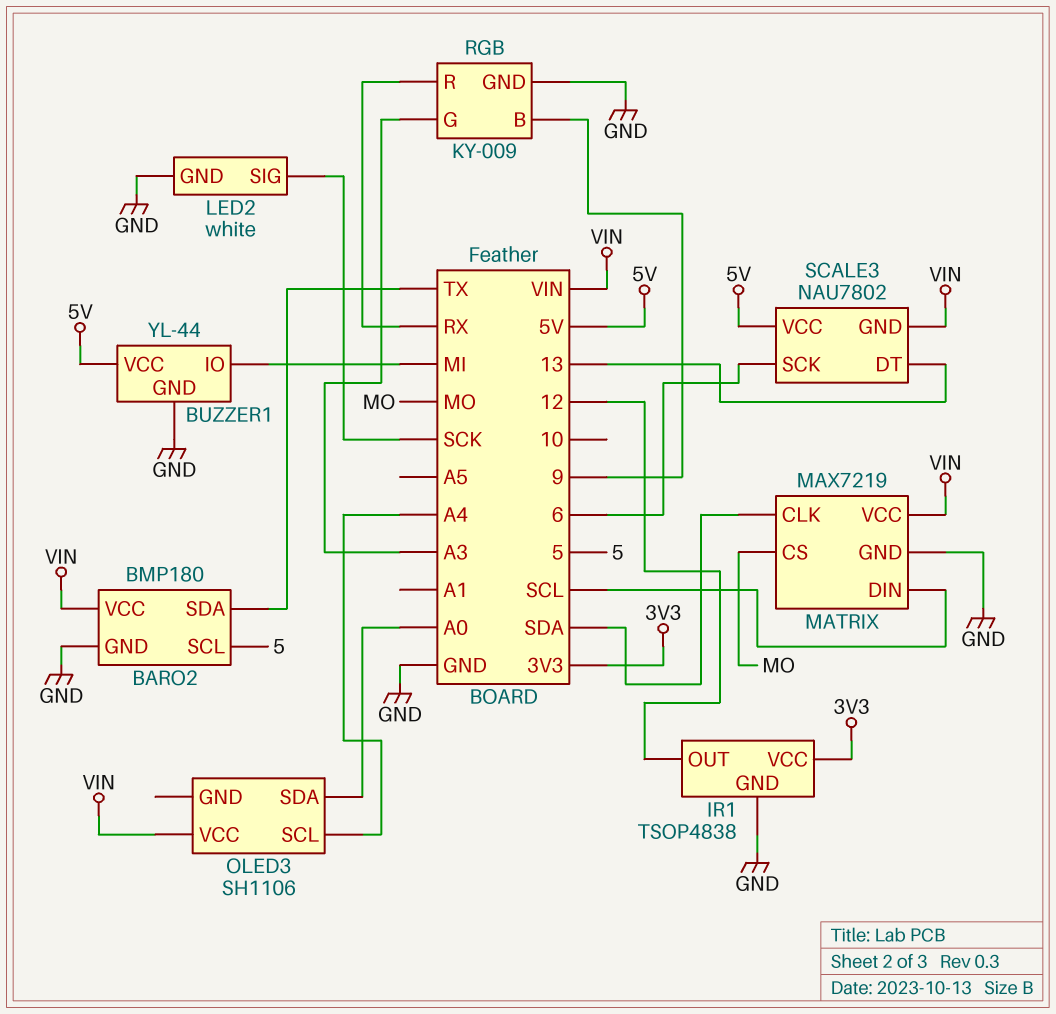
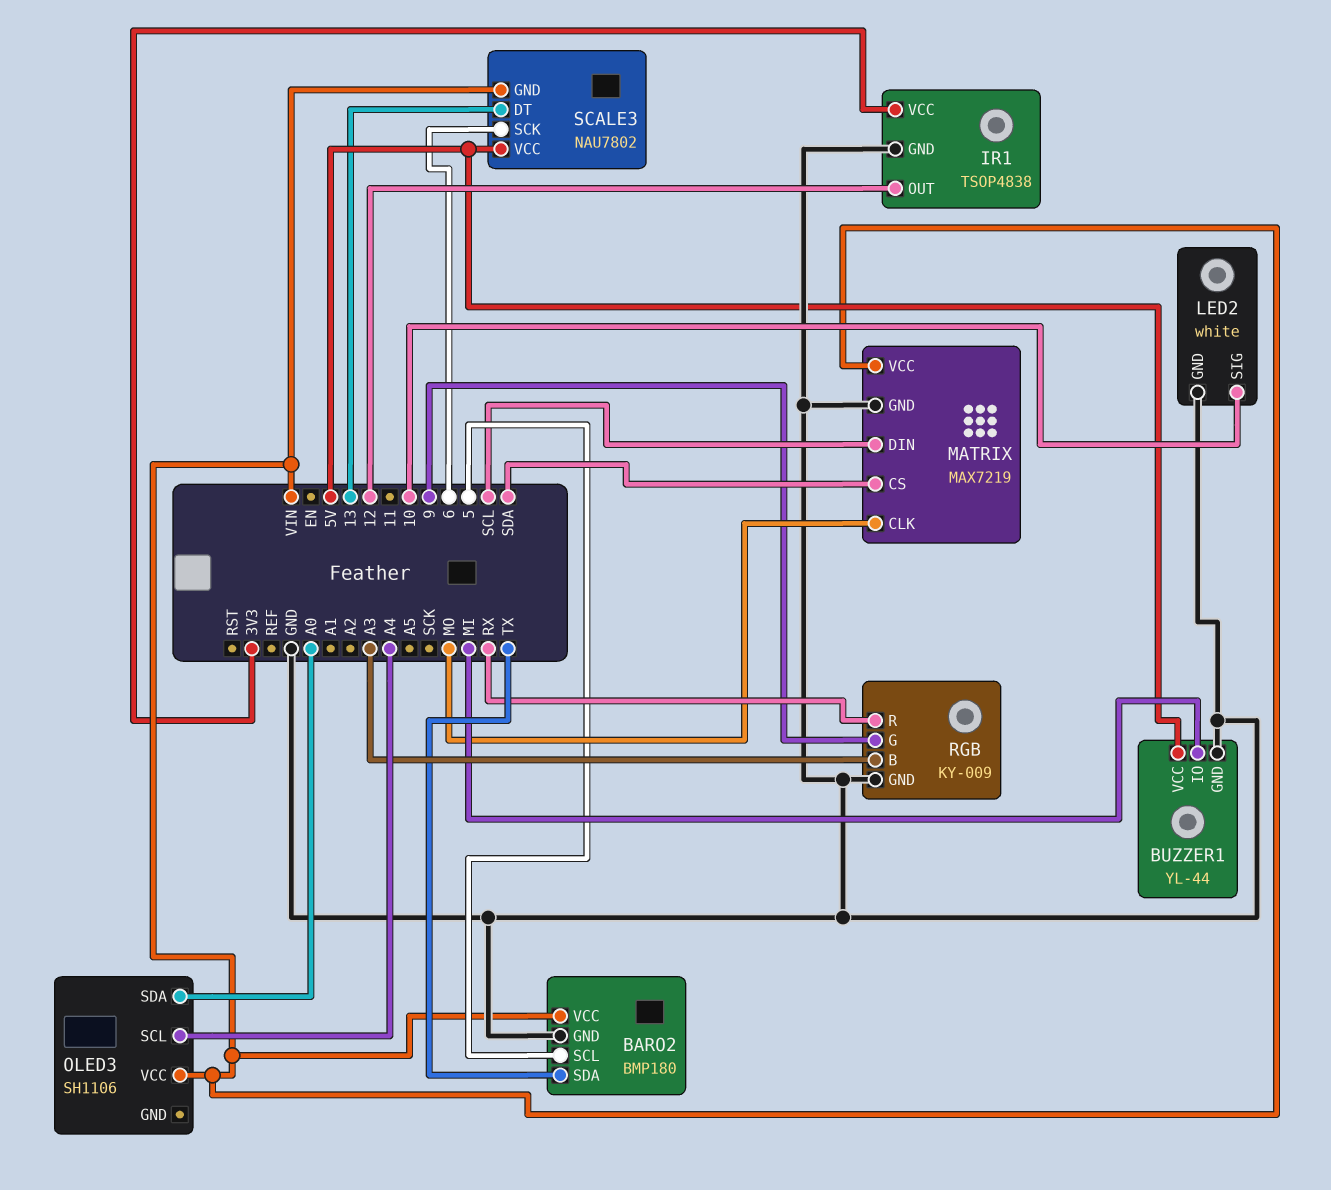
LED2 pin SIG: SCK -> 10
MATRIX pin CLK: SDA -> MO
MATRIX pin CS: MO -> SDA
RGB pin B: 9 -> A3
RGB pin G: A3 -> 9

